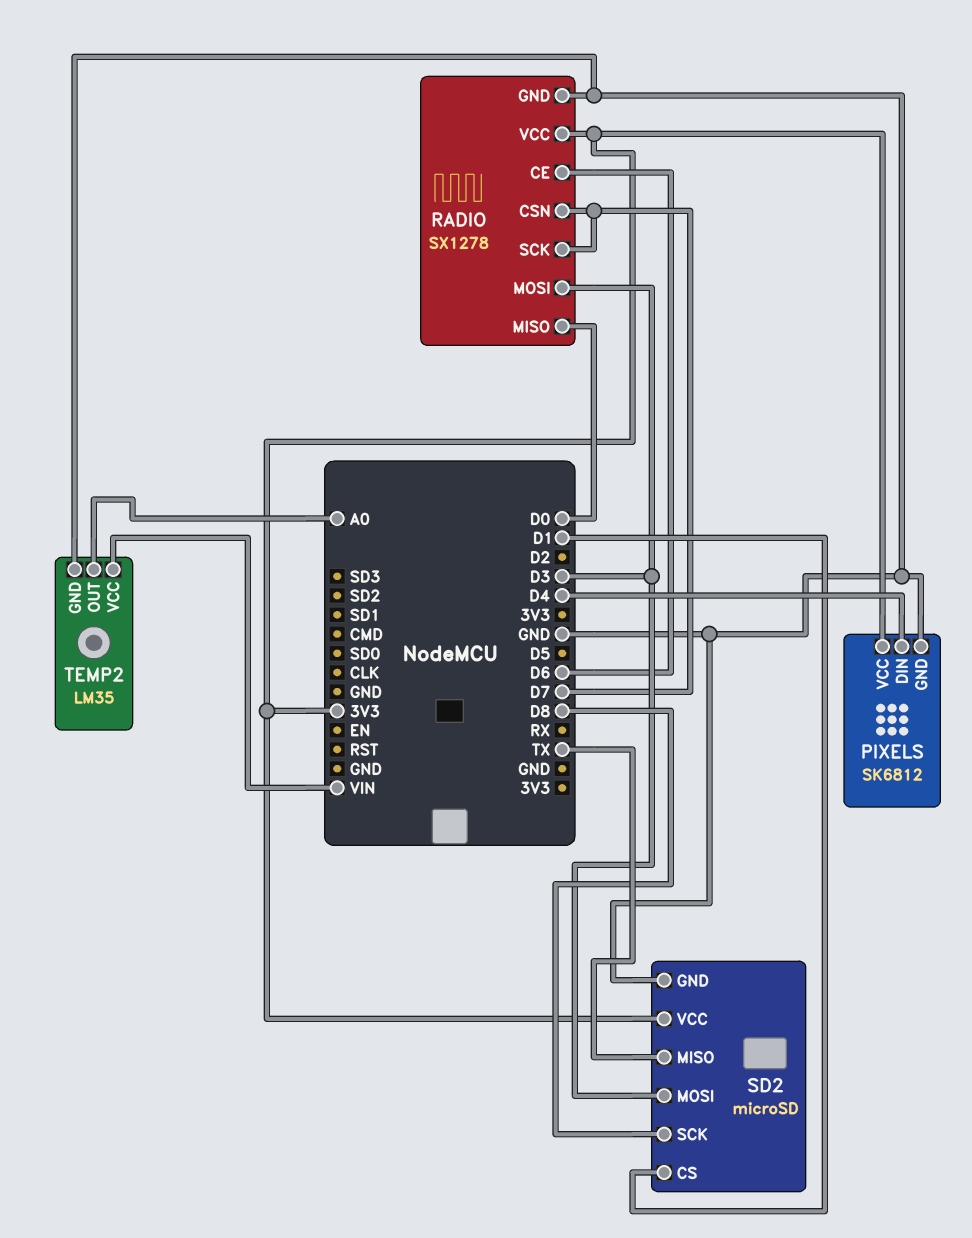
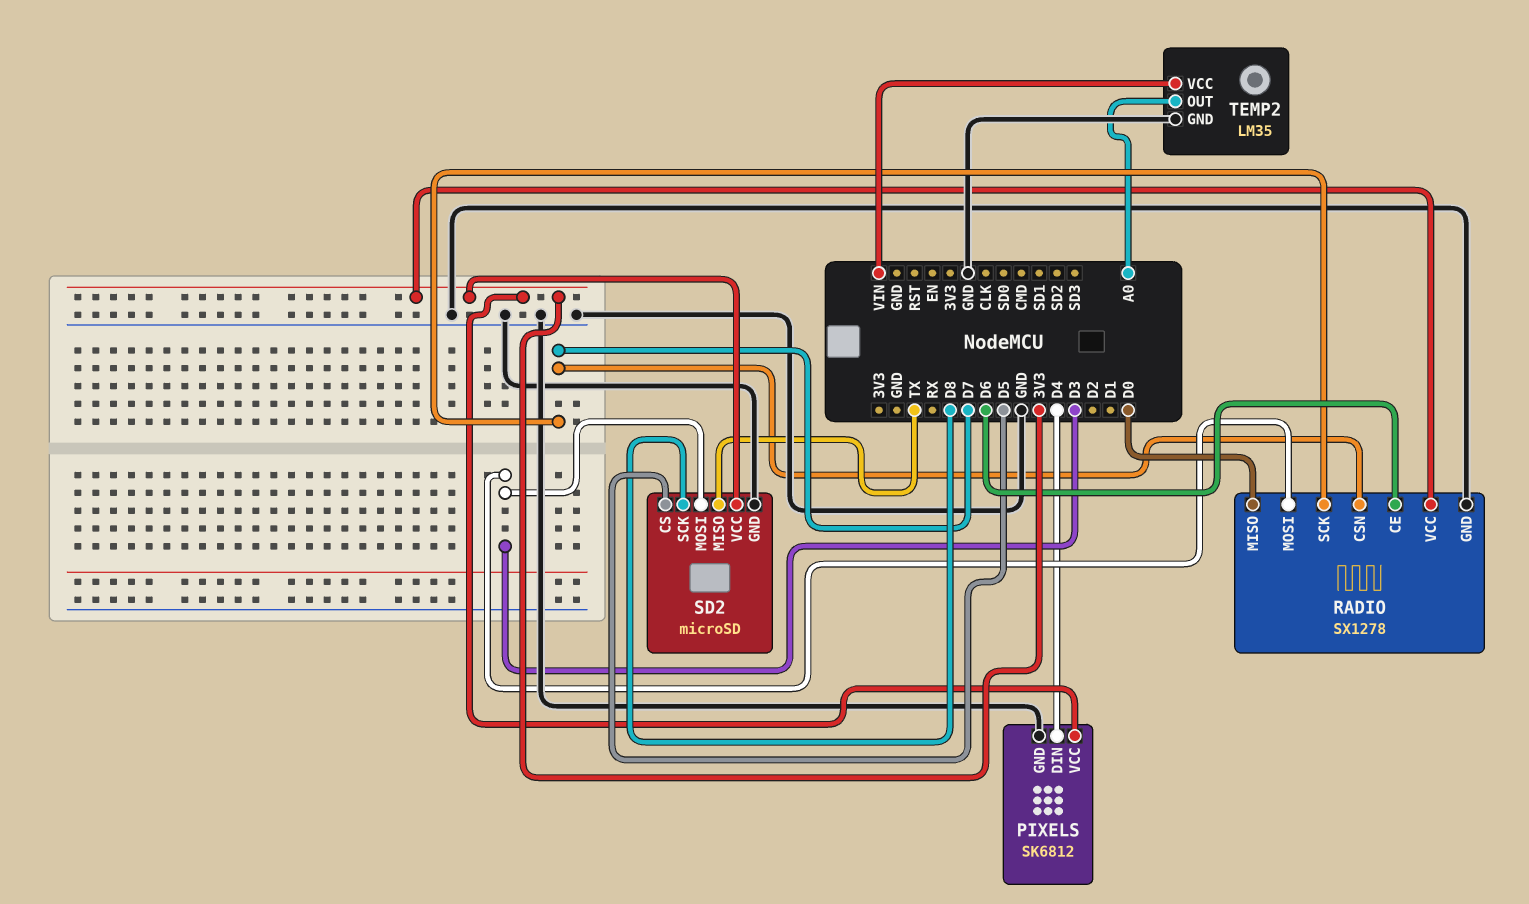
SD2 pin CS: D1 -> D5

